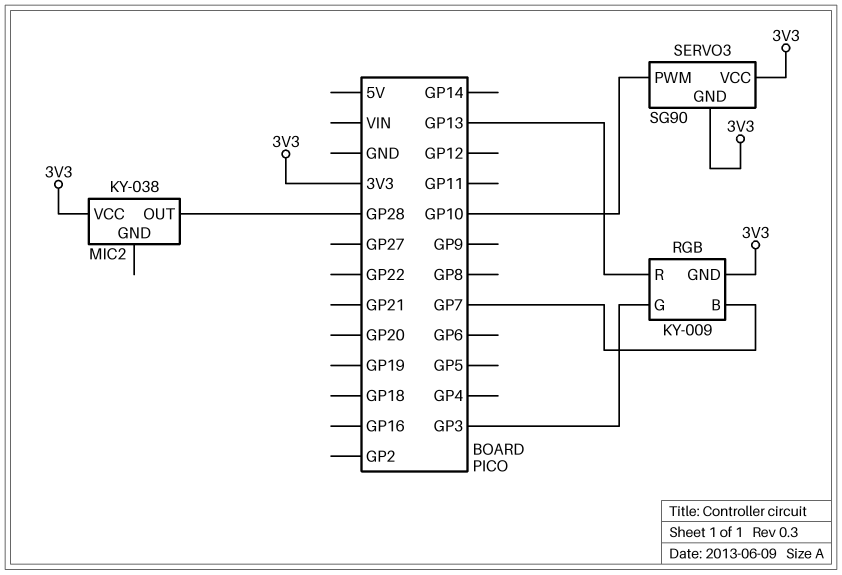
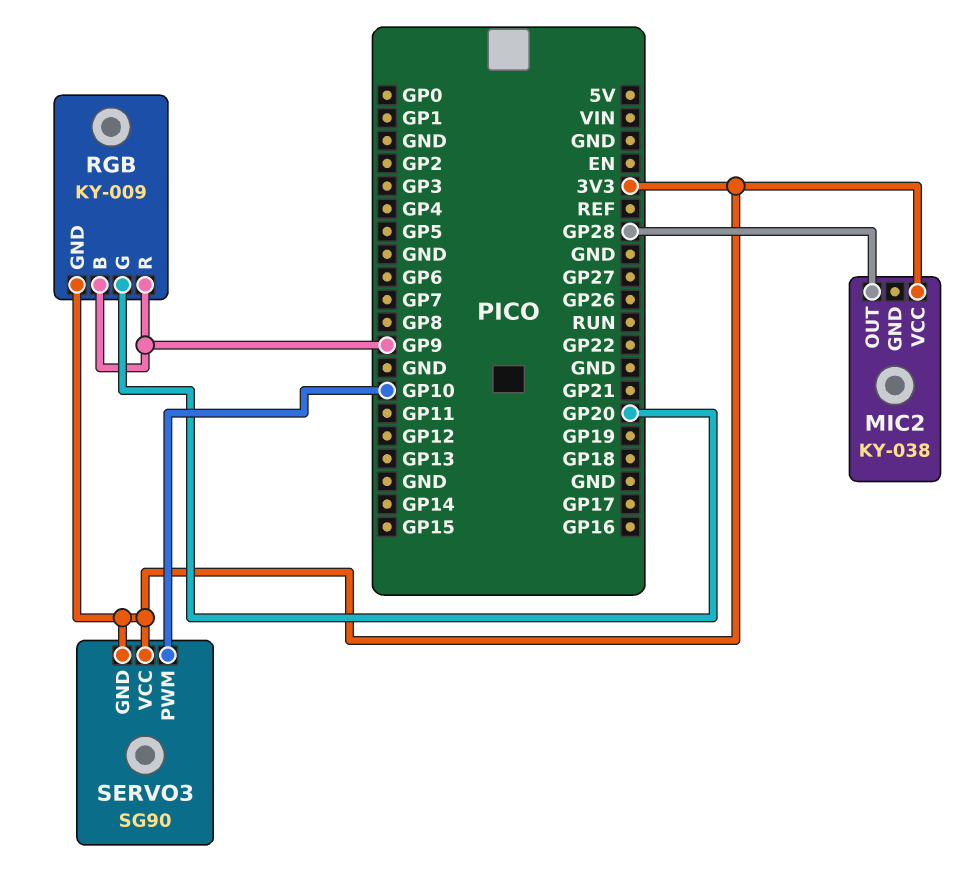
RGB pin B: GP7 -> GP9
RGB pin G: GP3 -> GP20
RGB pin R: GP13 -> GP9

